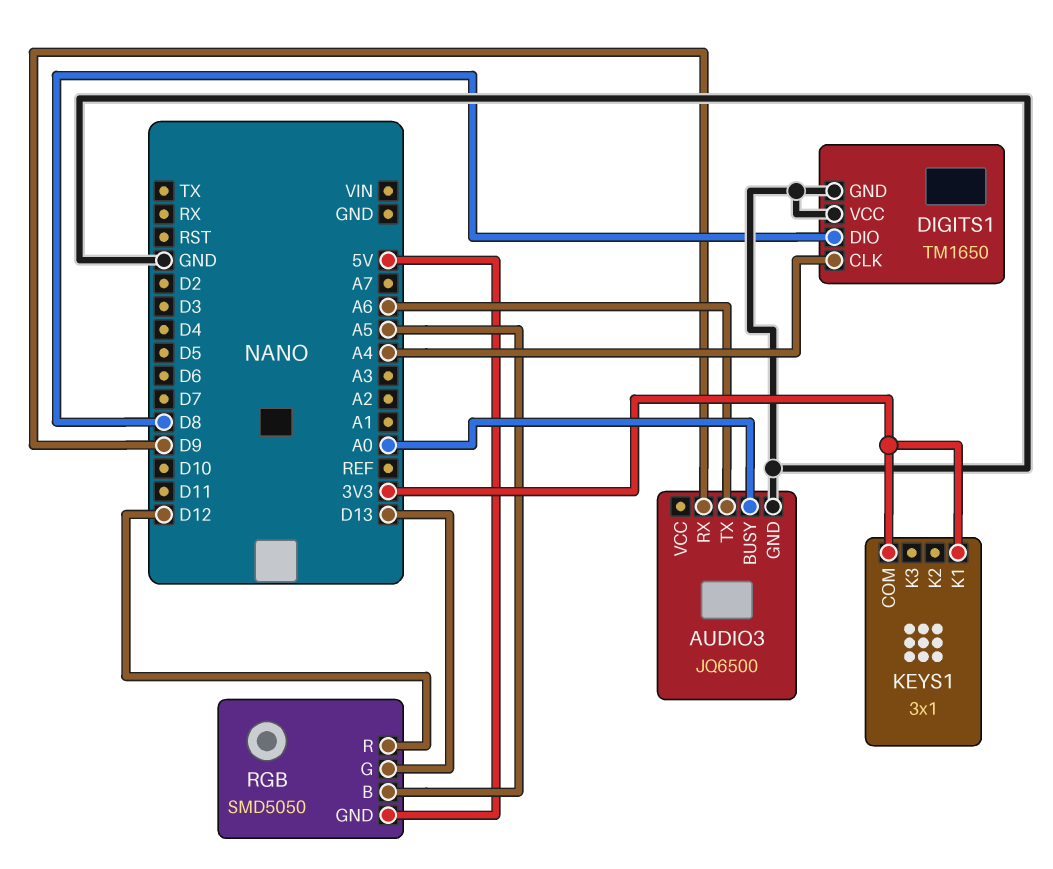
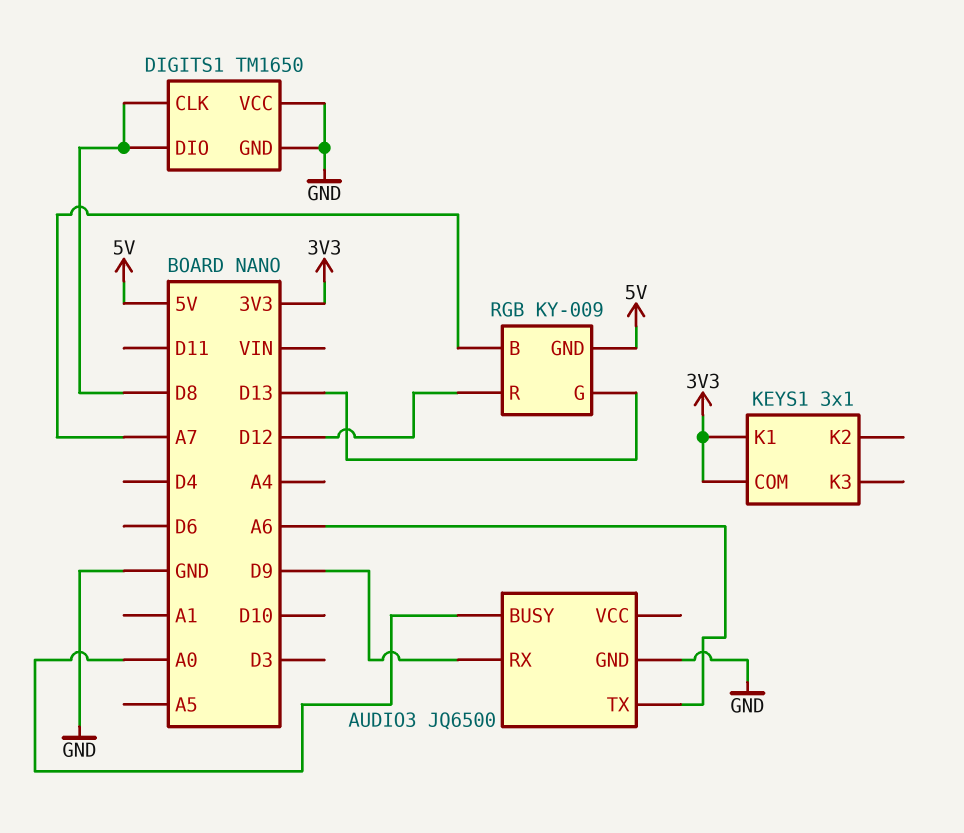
DIGITS1 pin CLK: A4 -> D8
RGB: SMD5050 -> KY-009
RGB pin B: A5 -> A7

